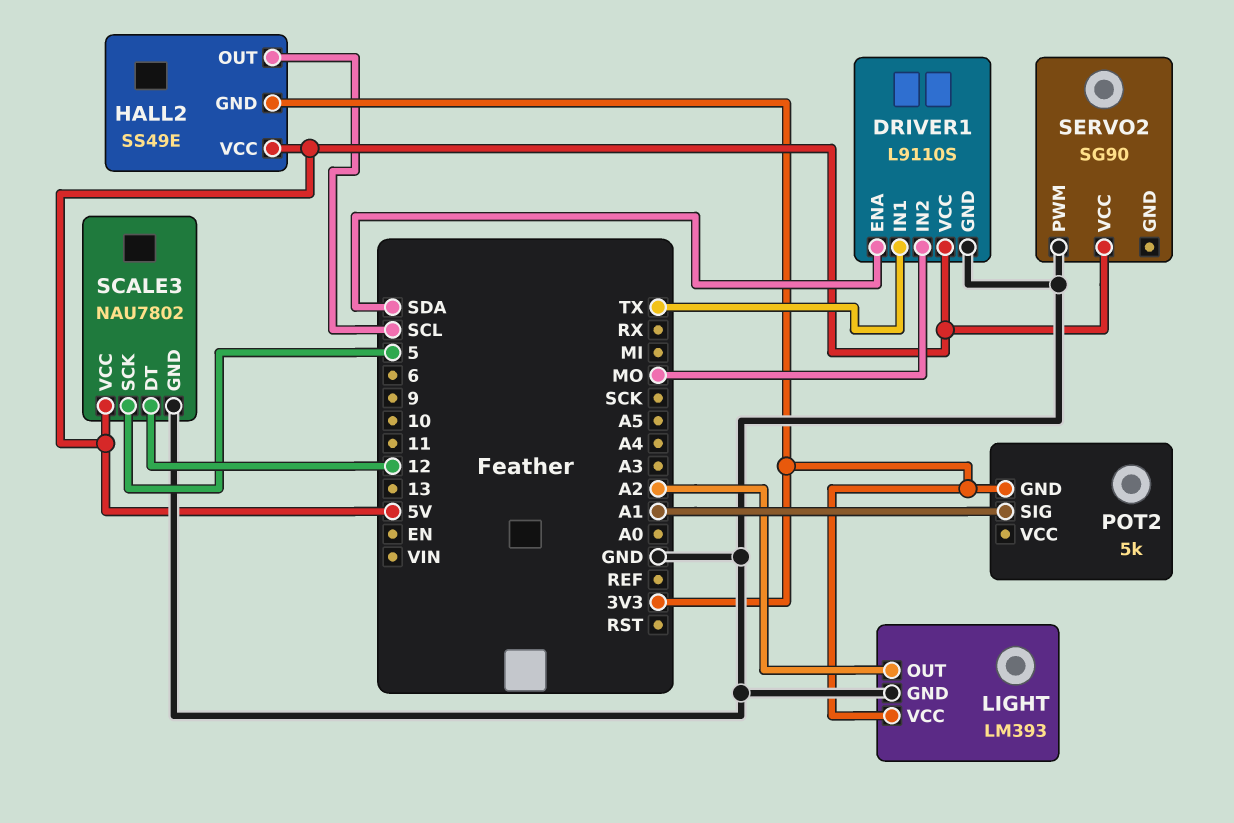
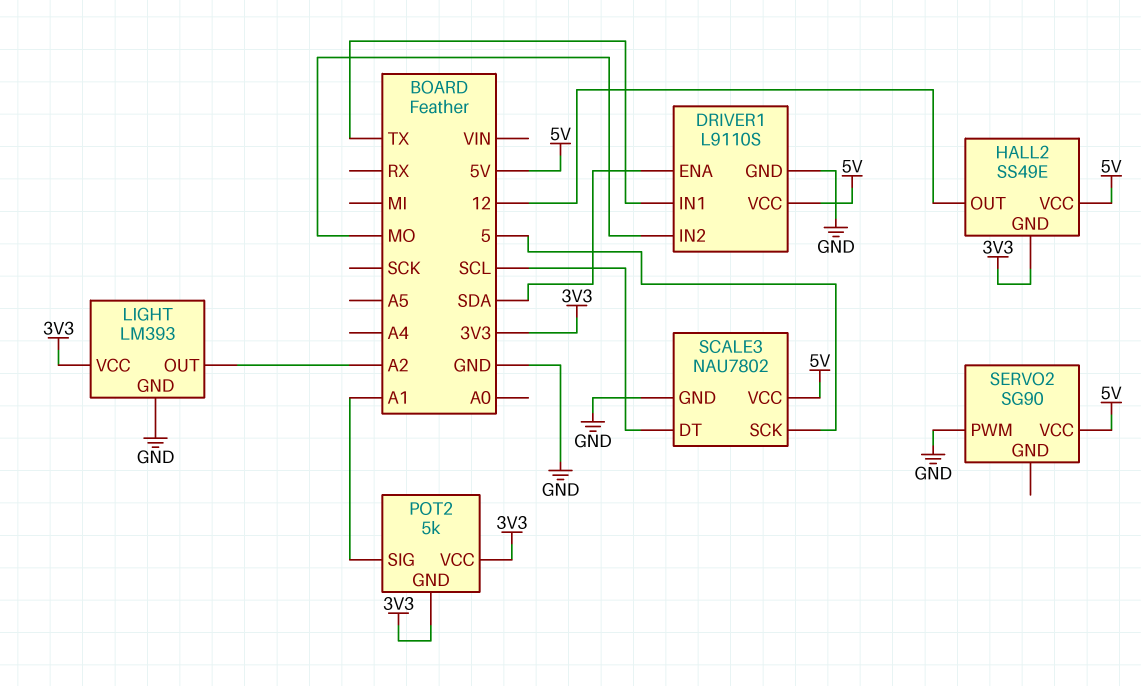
HALL2 pin OUT: SCL -> 12
POT2 pin VCC: none -> 3V3
SCALE3 pin DT: 12 -> SCL

